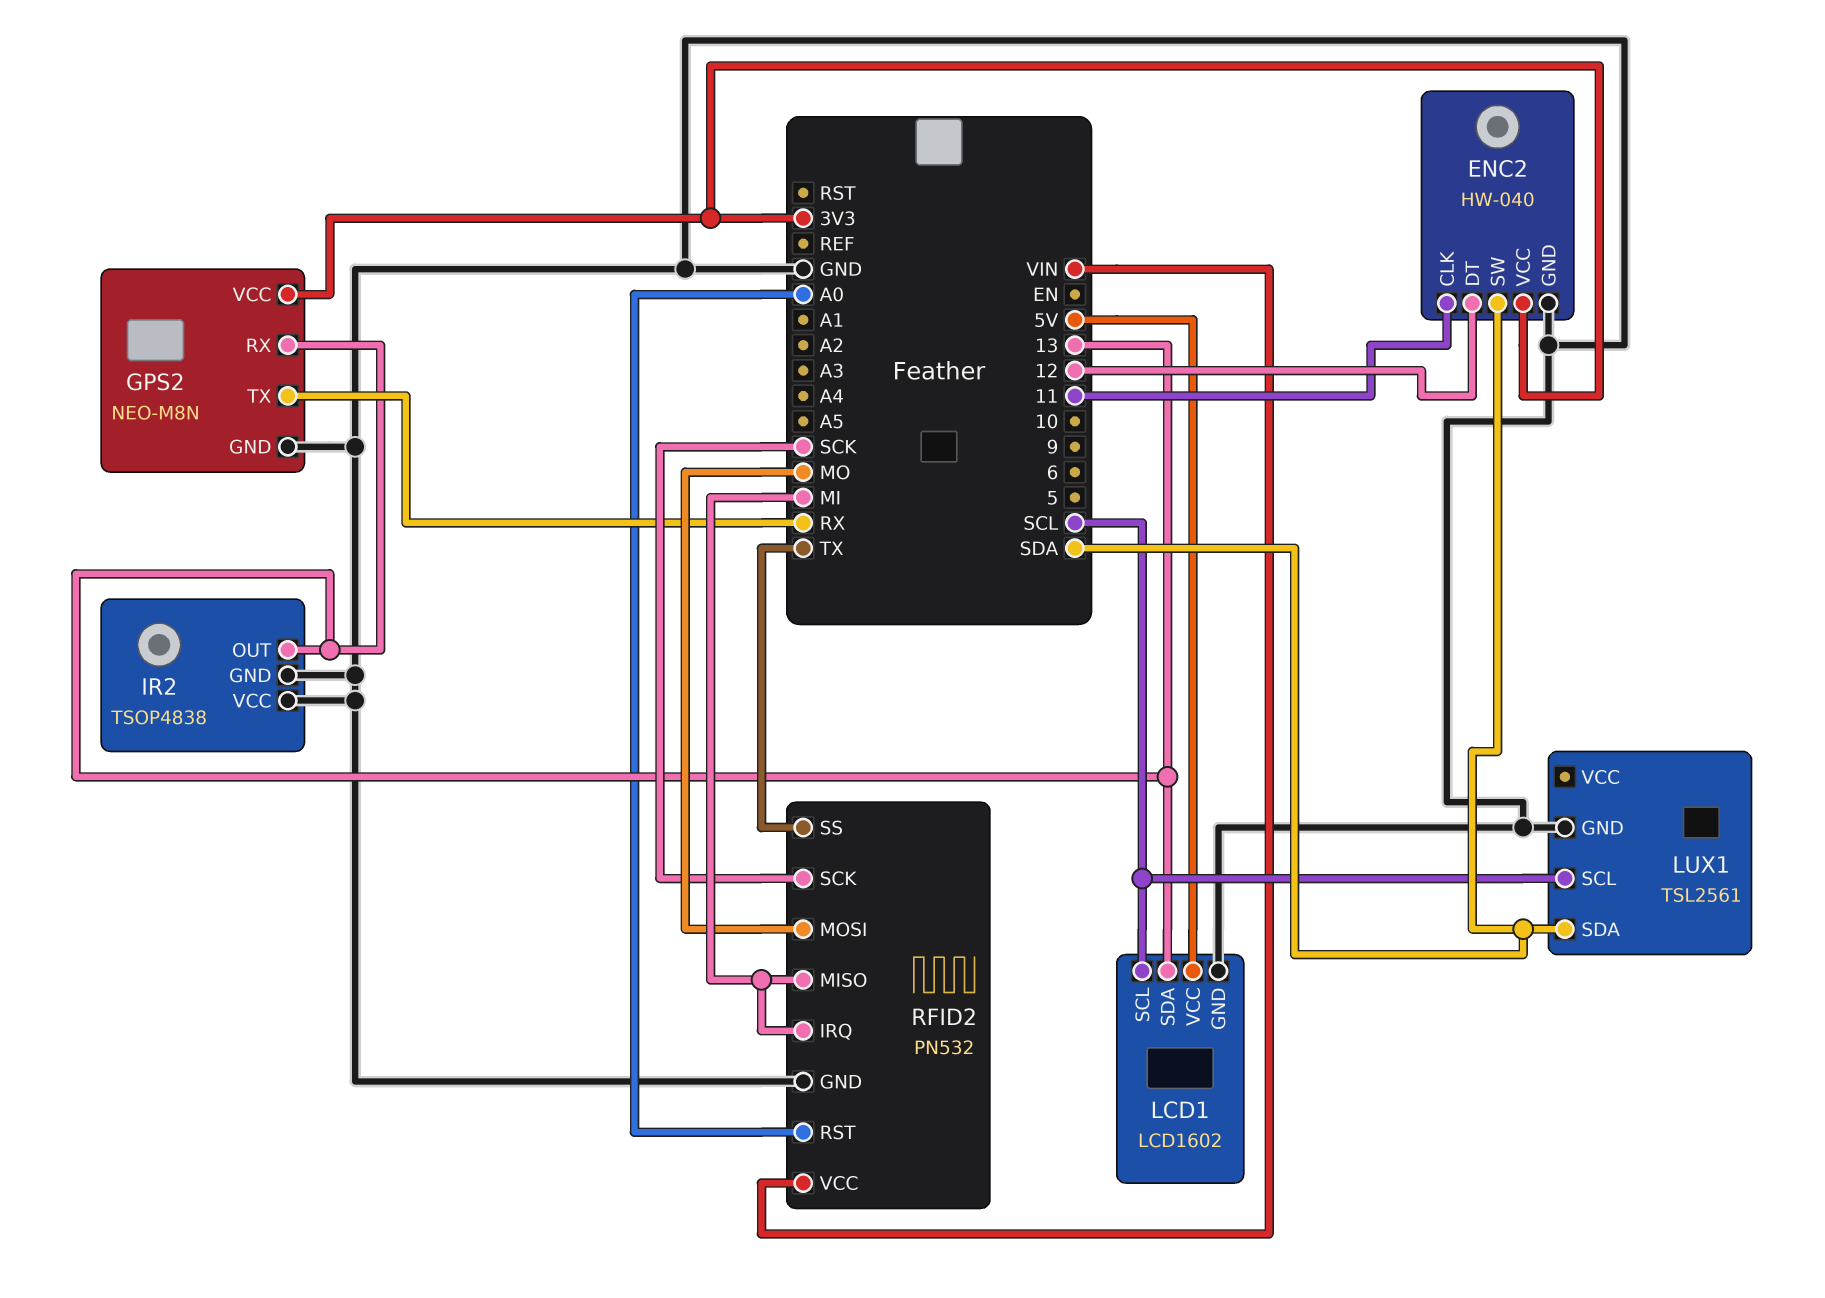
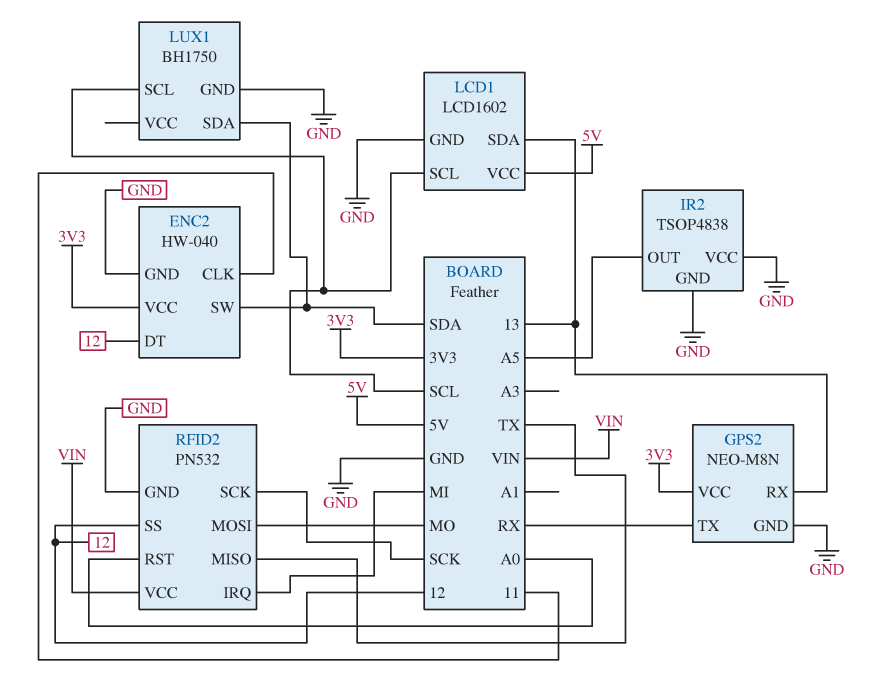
IR2 pin OUT: 13 -> A5
LUX1: TSL2561 -> BH1750
RFID2 pin MISO: MI -> TX
RFID2 pin SS: TX -> 12

